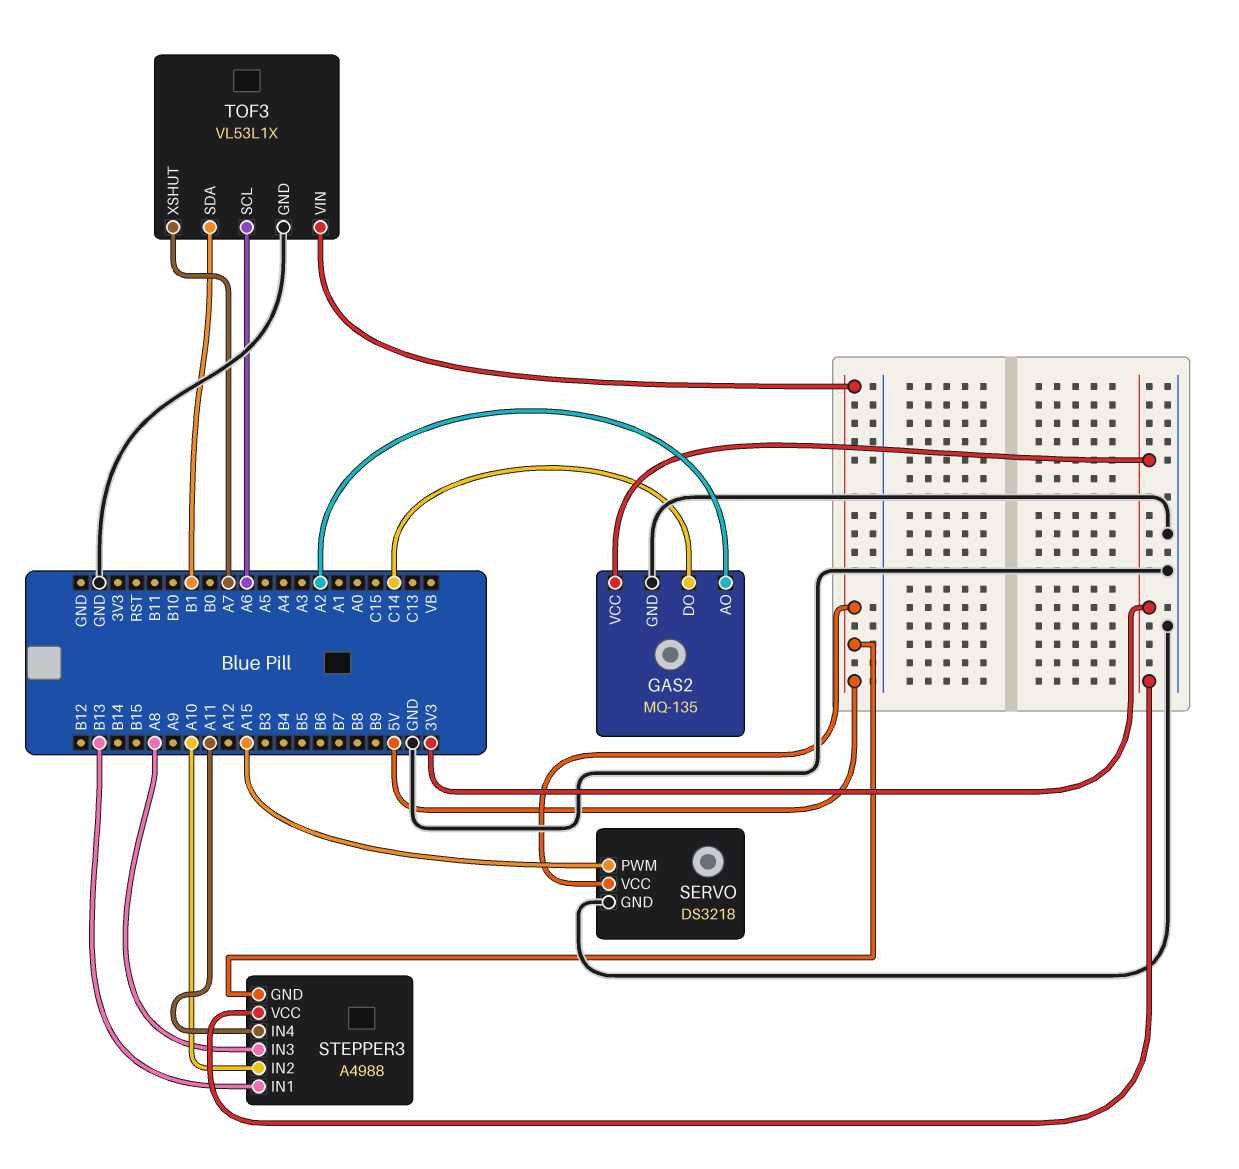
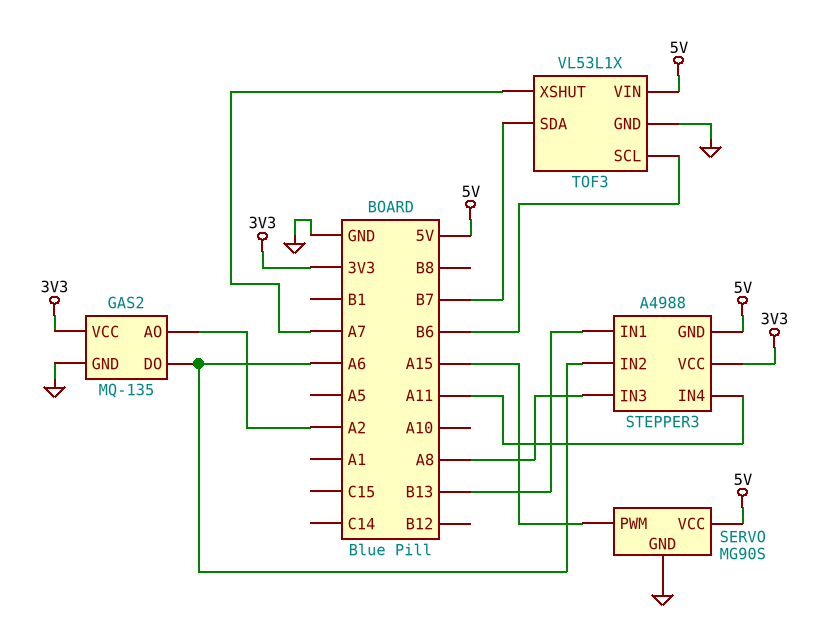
GAS2 pin DO: C14 -> A6
SERVO: DS3218 -> MG90S
STEPPER3 pin IN2: A10 -> A6
TOF3 pin SCL: A6 -> B6
TOF3 pin SDA: B1 -> B7

